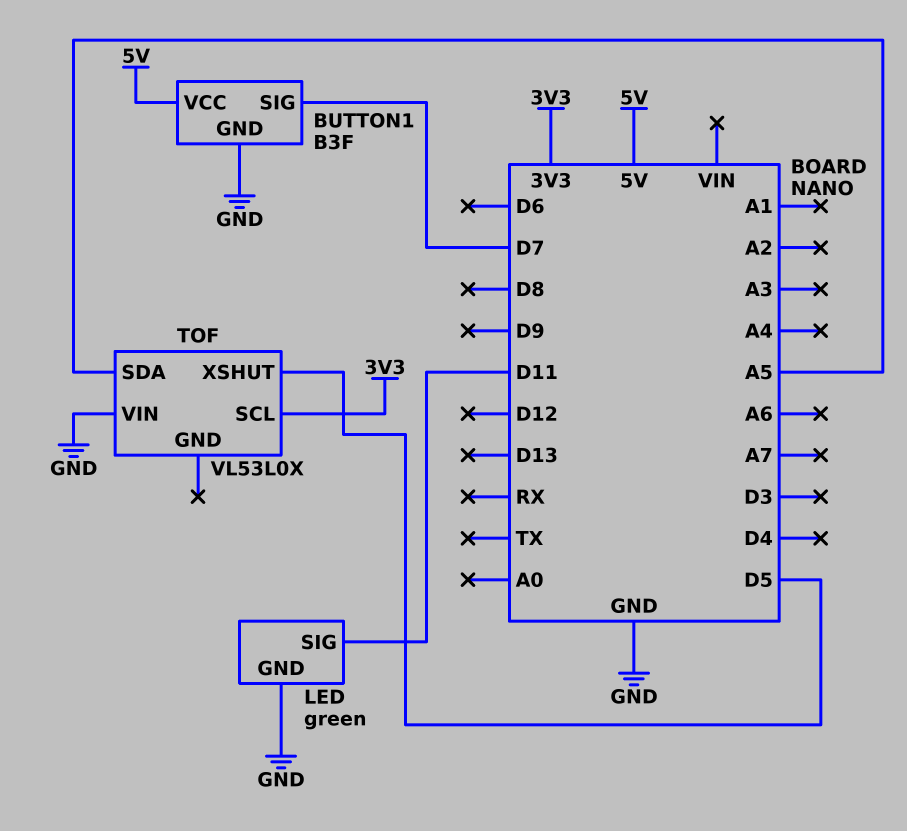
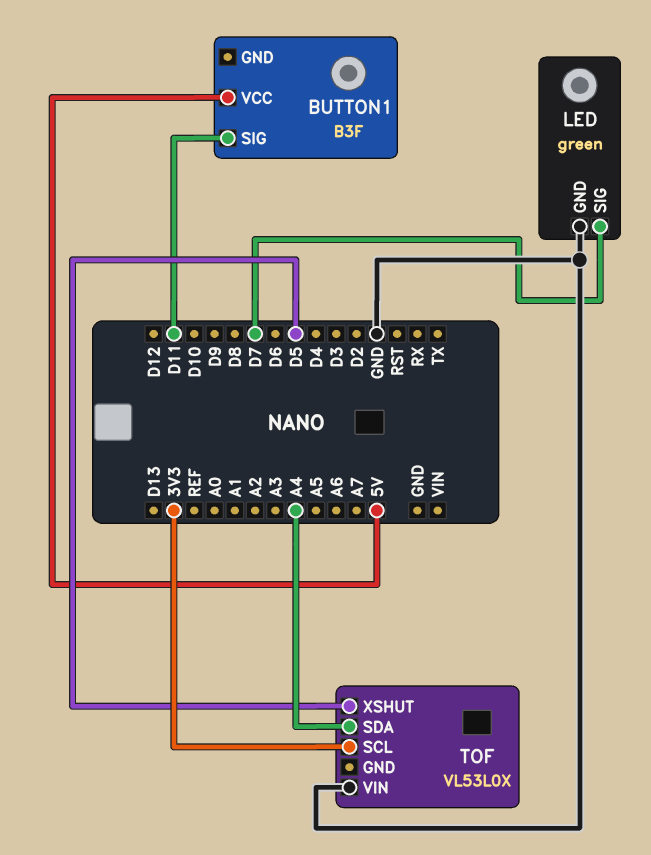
BUTTON1 pin GND: GND -> none
BUTTON1 pin SIG: D7 -> D11
LED pin SIG: D11 -> D7
TOF pin SDA: A5 -> A4

